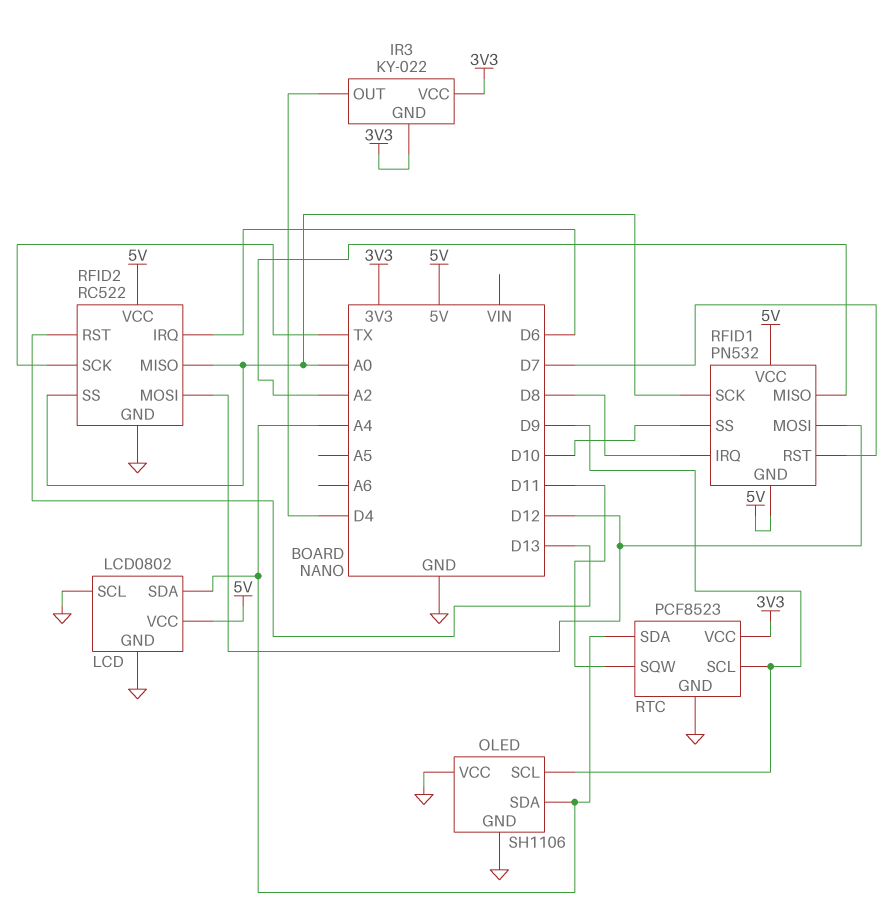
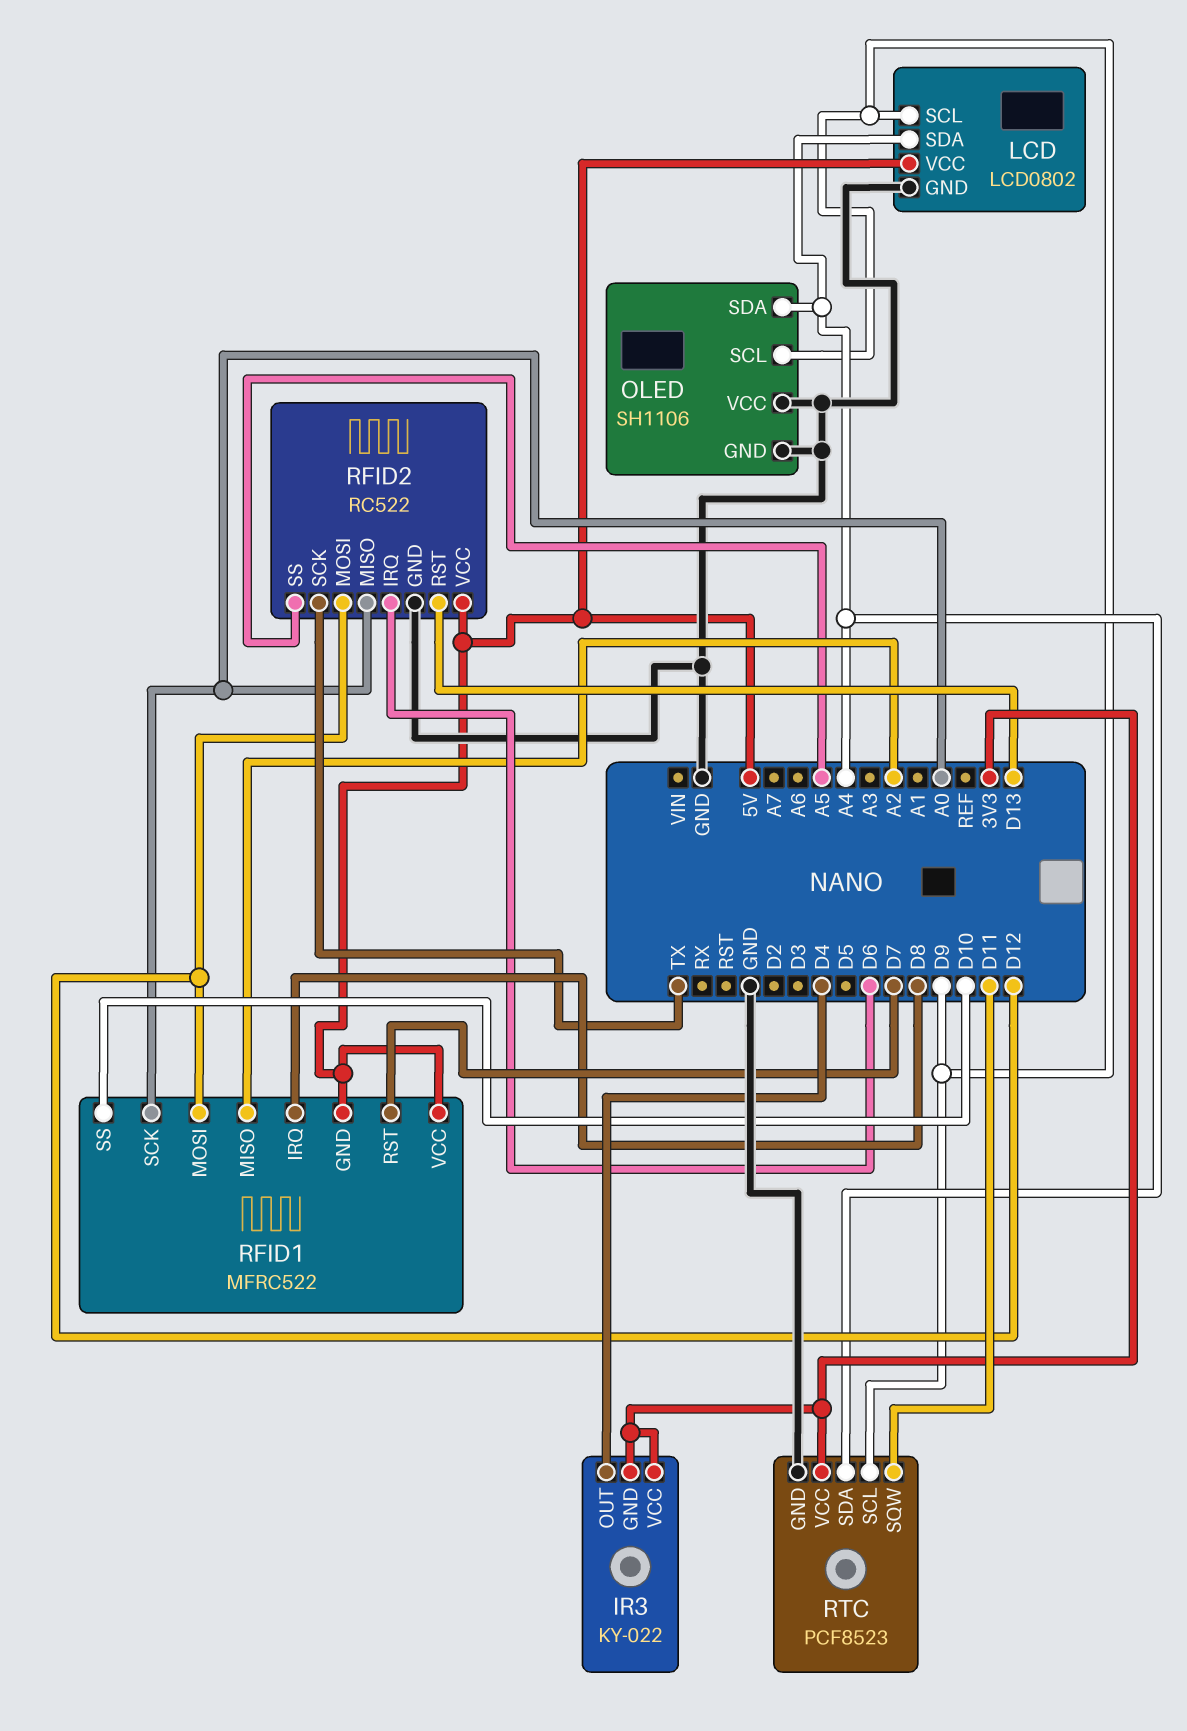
LCD pin SCL: GND -> D9
RFID1: PN532 -> MFRC522
RFID2 pin SS: A0 -> A5

